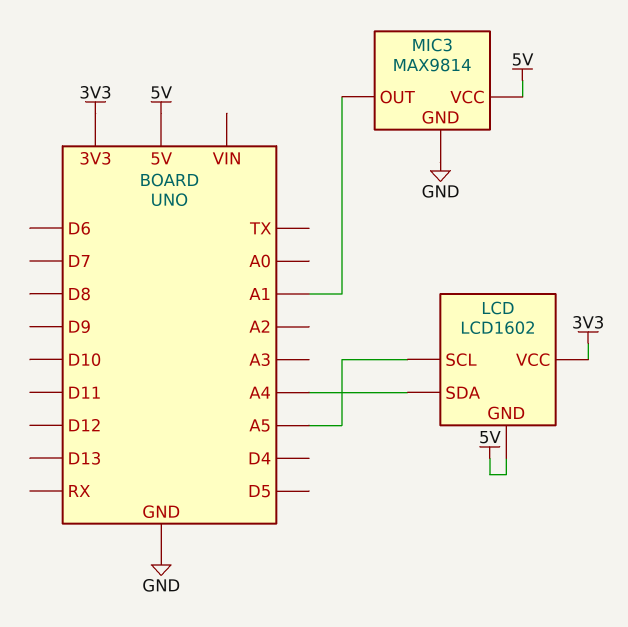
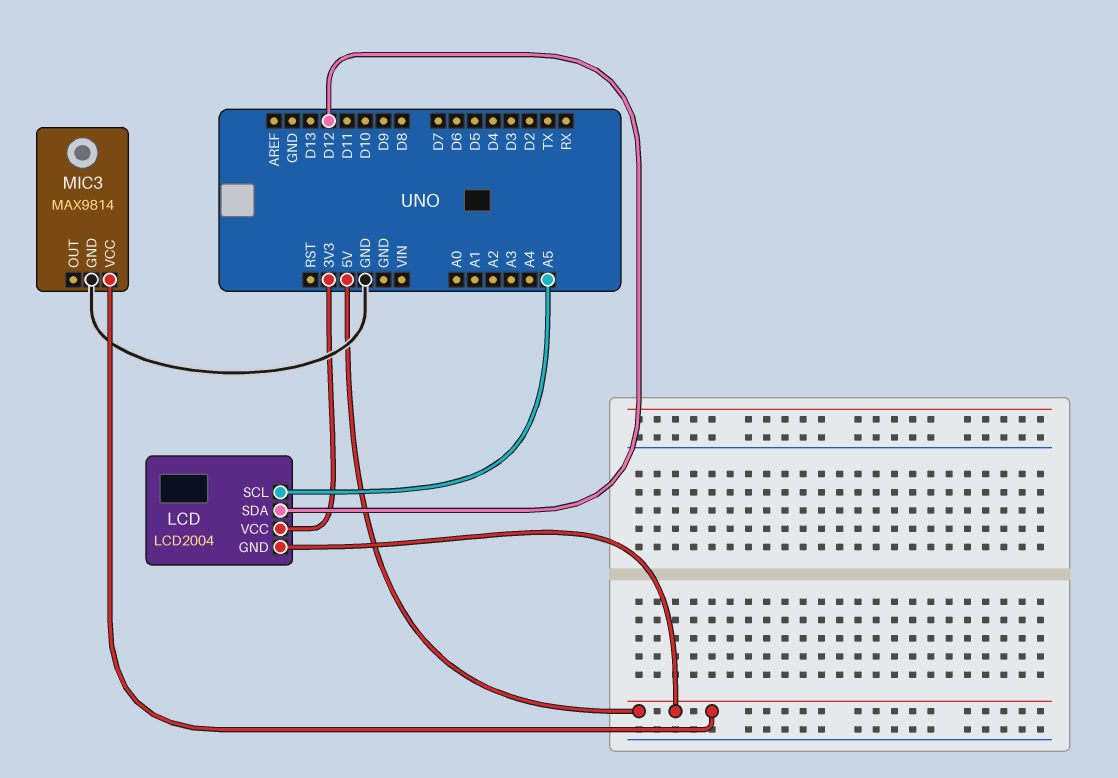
LCD: LCD1602 -> LCD2004
LCD pin SDA: A4 -> D12
MIC3 pin OUT: A1 -> none

